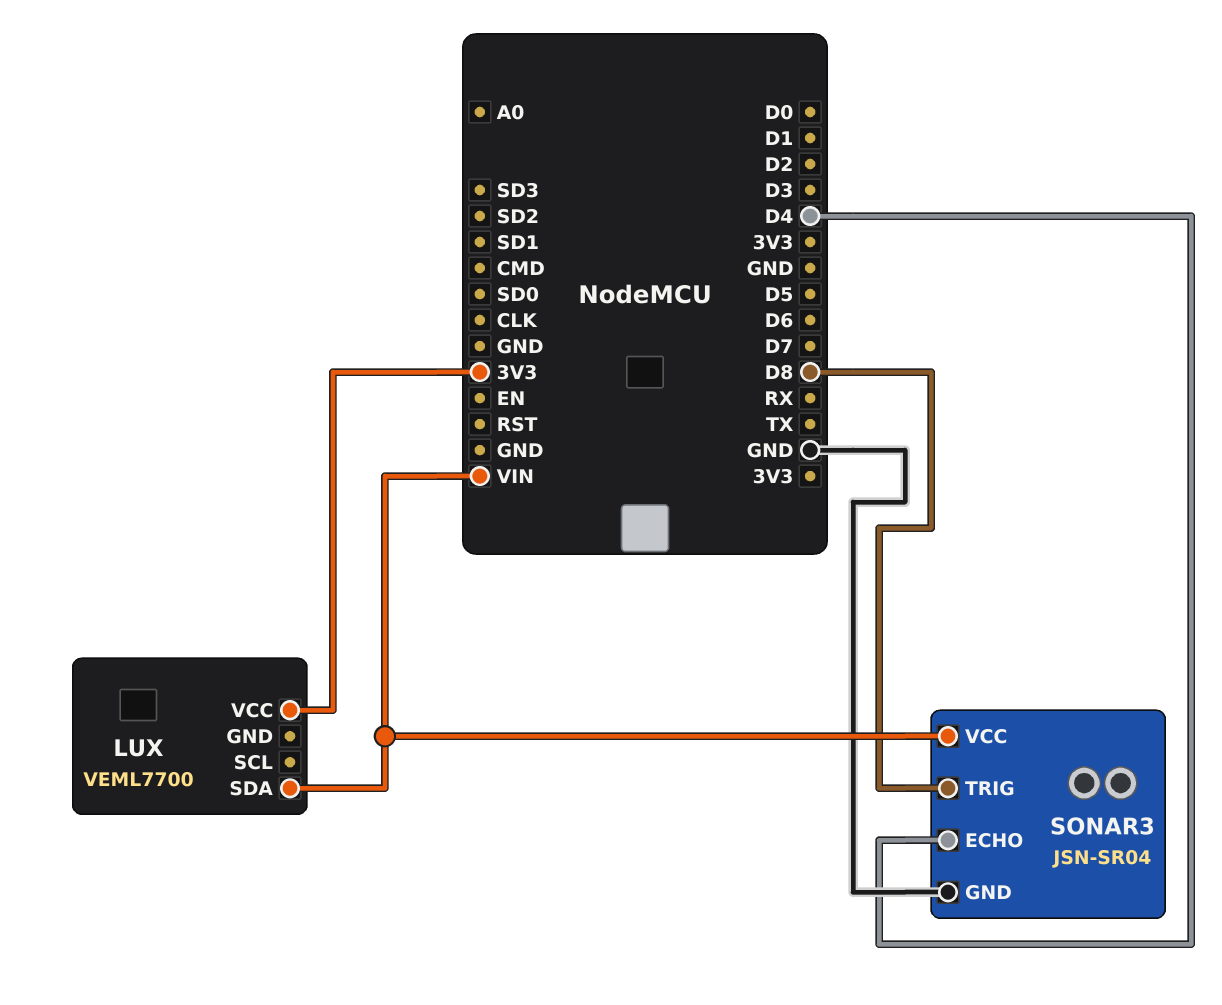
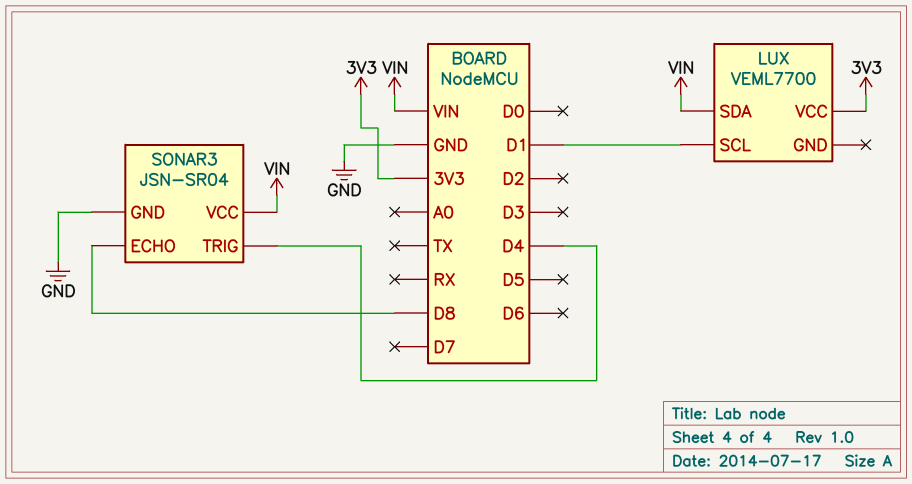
LUX pin SCL: none -> D1
SONAR3 pin ECHO: D4 -> D8
SONAR3 pin TRIG: D8 -> D4

